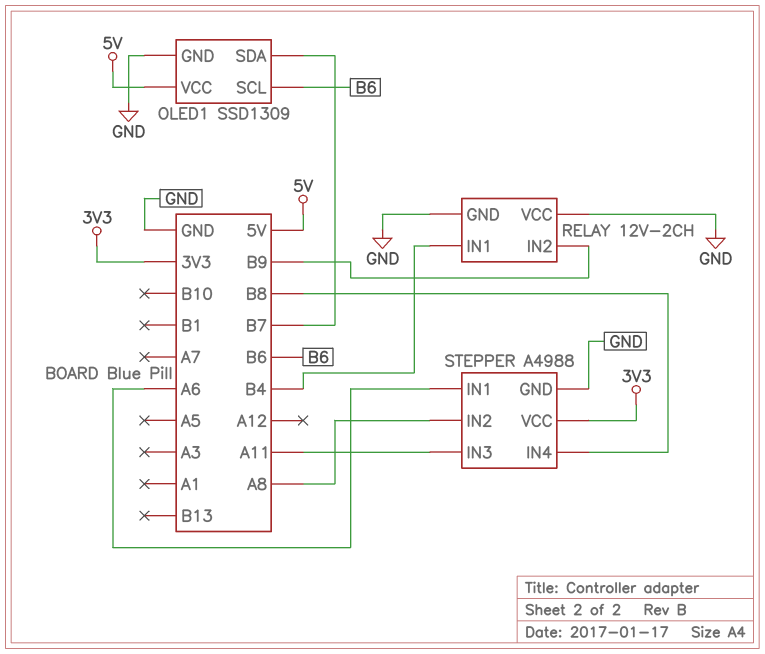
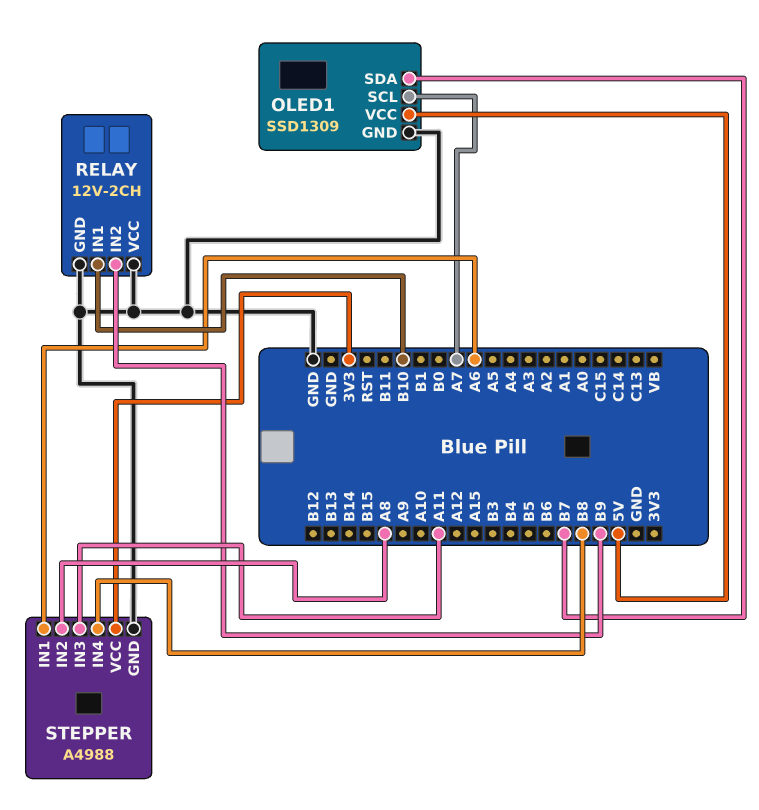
OLED1 pin SCL: B6 -> A7
RELAY pin IN1: B4 -> B10

